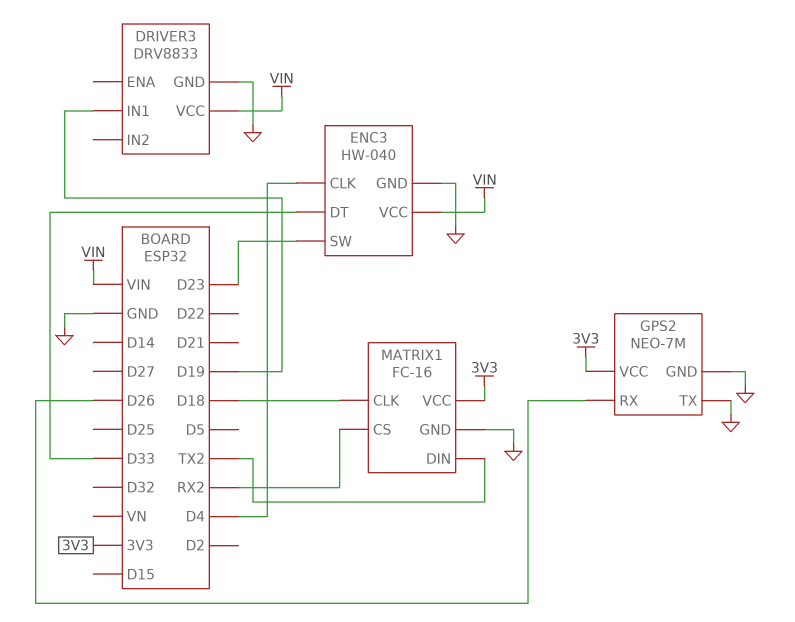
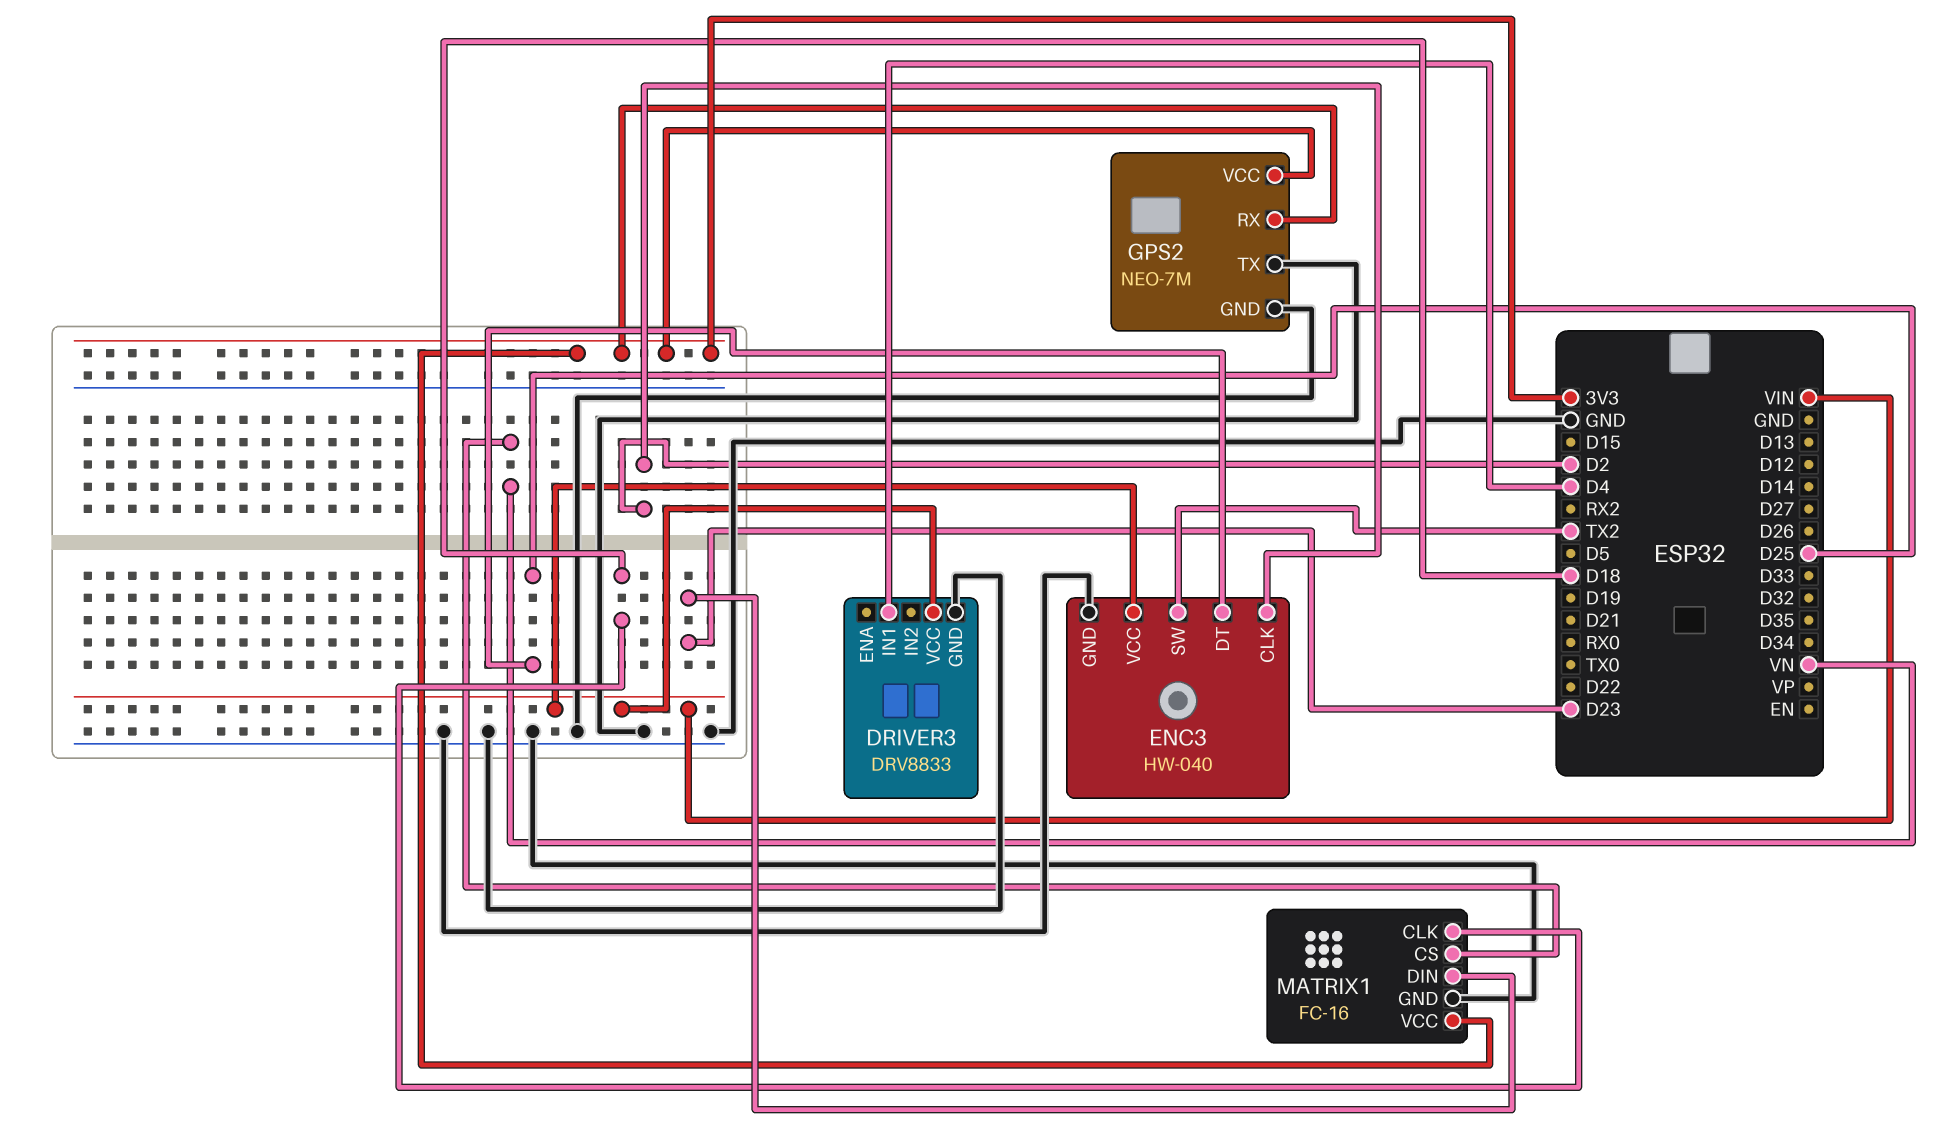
DRIVER3 pin IN1: D19 -> D4
ENC3 pin CLK: D4 -> D2
ENC3 pin DT: D33 -> D25
ENC3 pin SW: D23 -> TX2
GPS2 pin RX: D26 -> 3V3
MATRIX1 pin CS: RX2 -> VN
MATRIX1 pin DIN: TX2 -> D23

